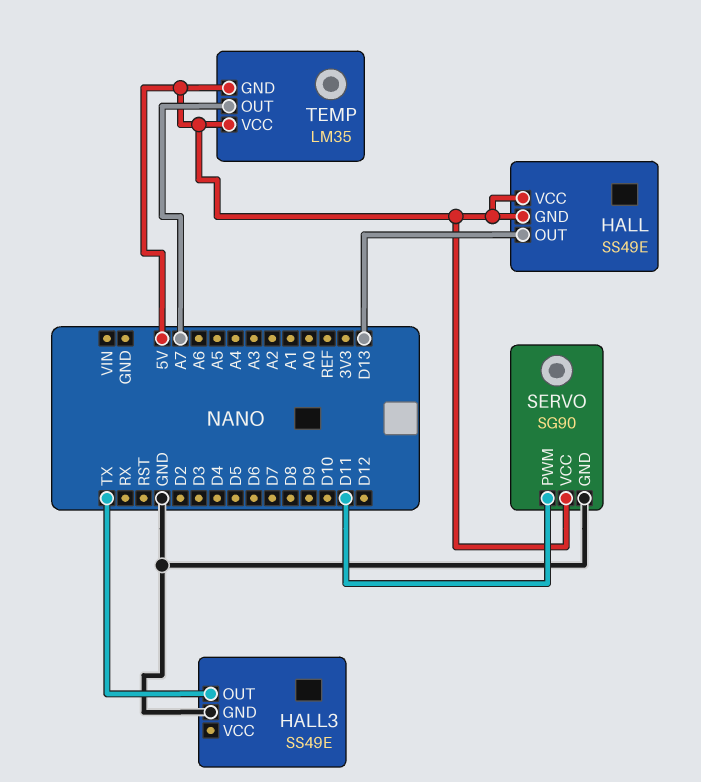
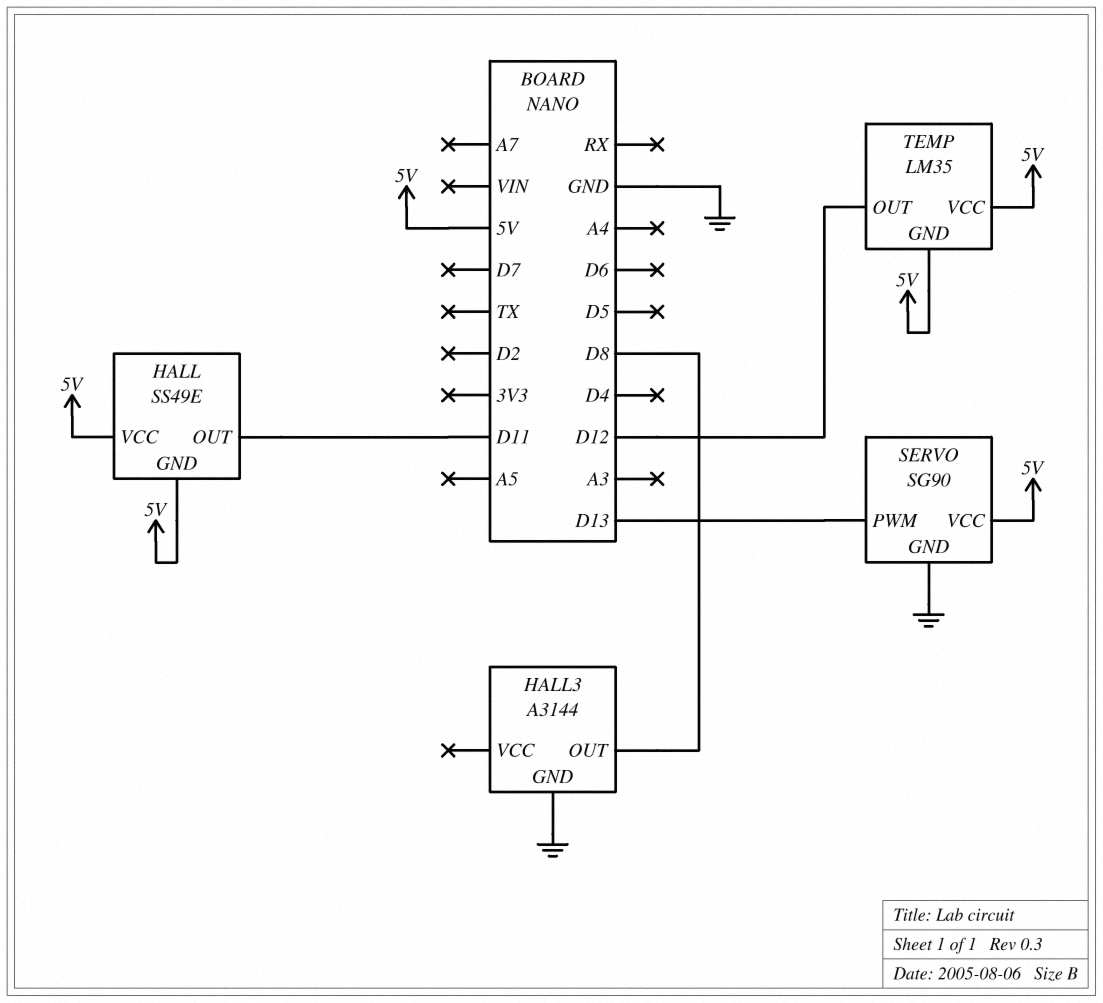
HALL pin OUT: D13 -> D11
HALL3: SS49E -> A3144
HALL3 pin OUT: TX -> D8
SERVO pin PWM: D11 -> D13
TEMP pin OUT: A7 -> D12

